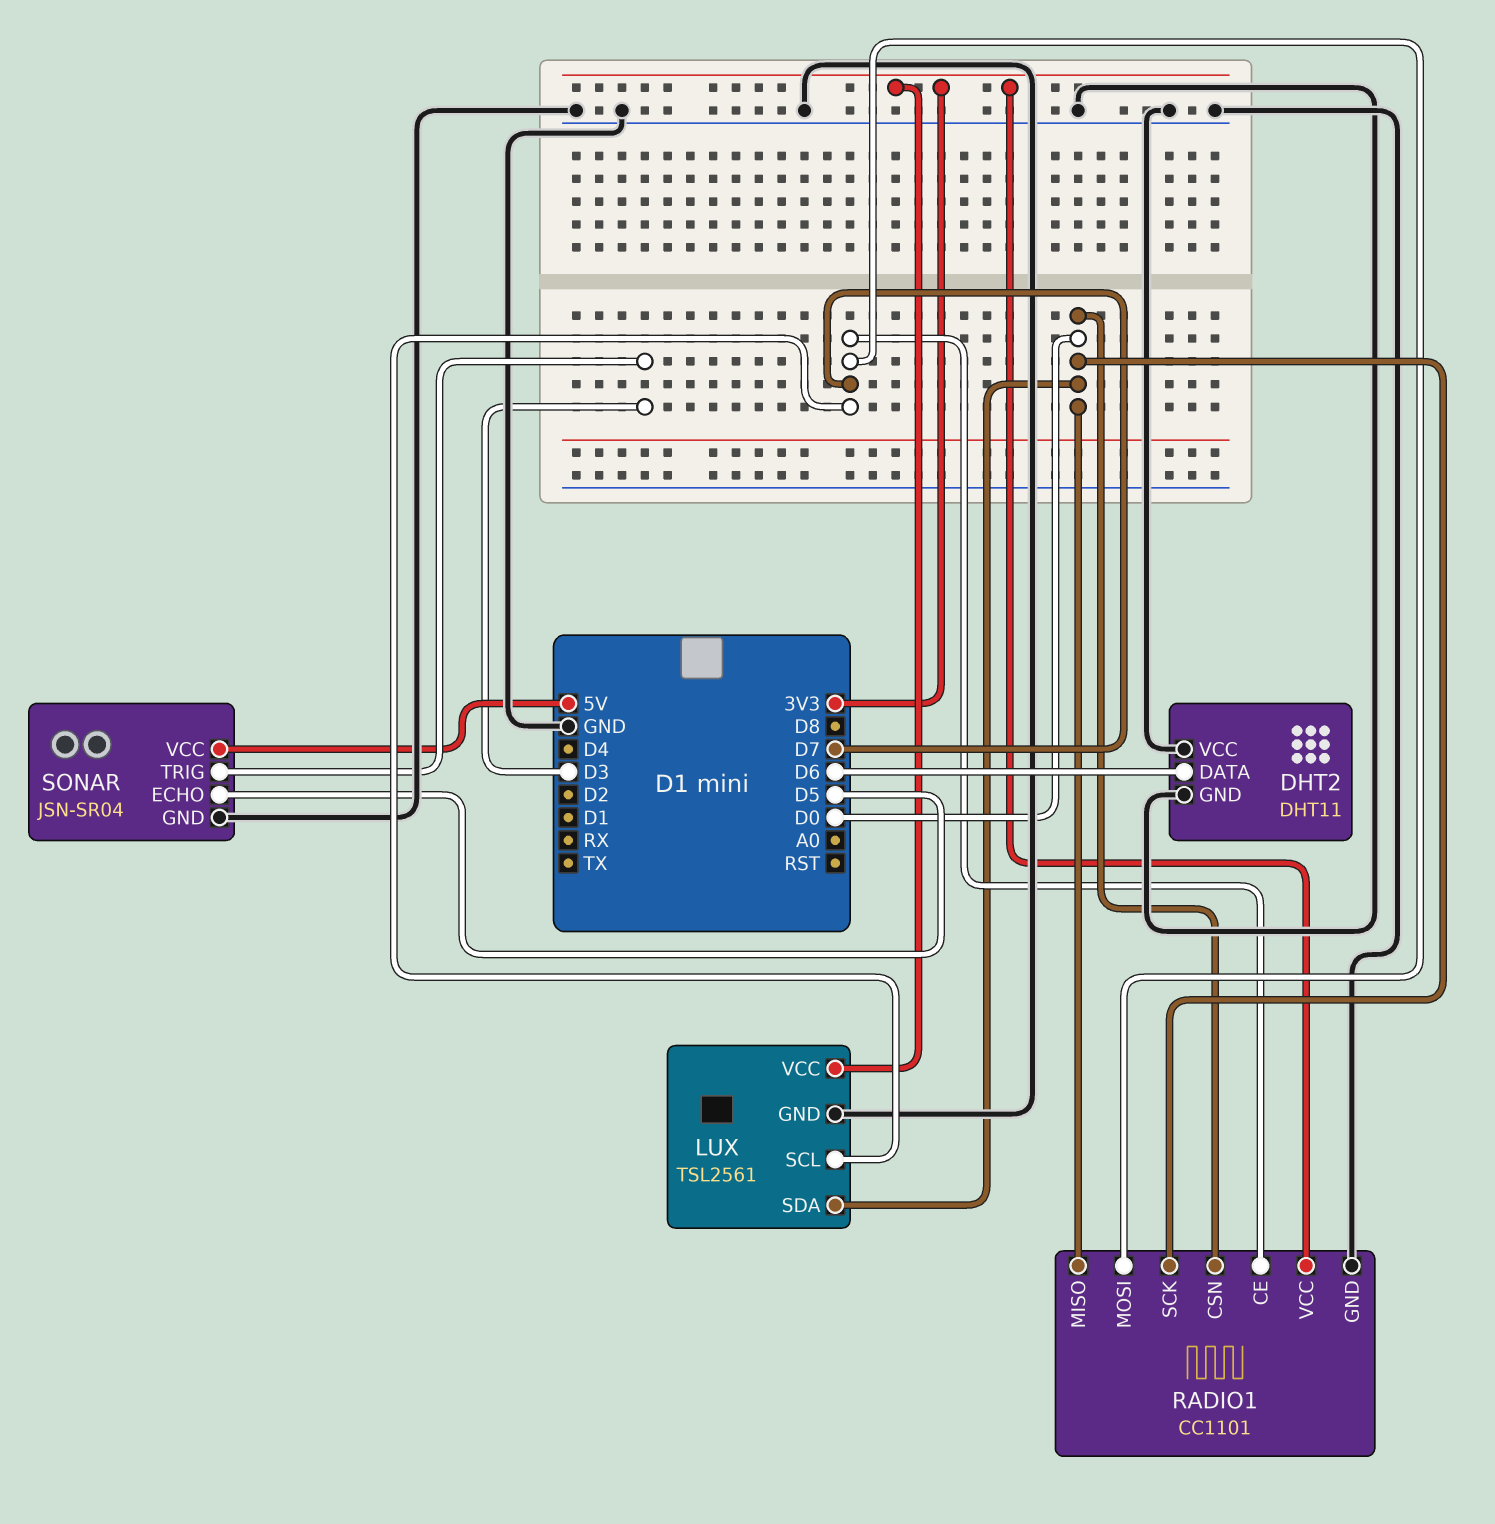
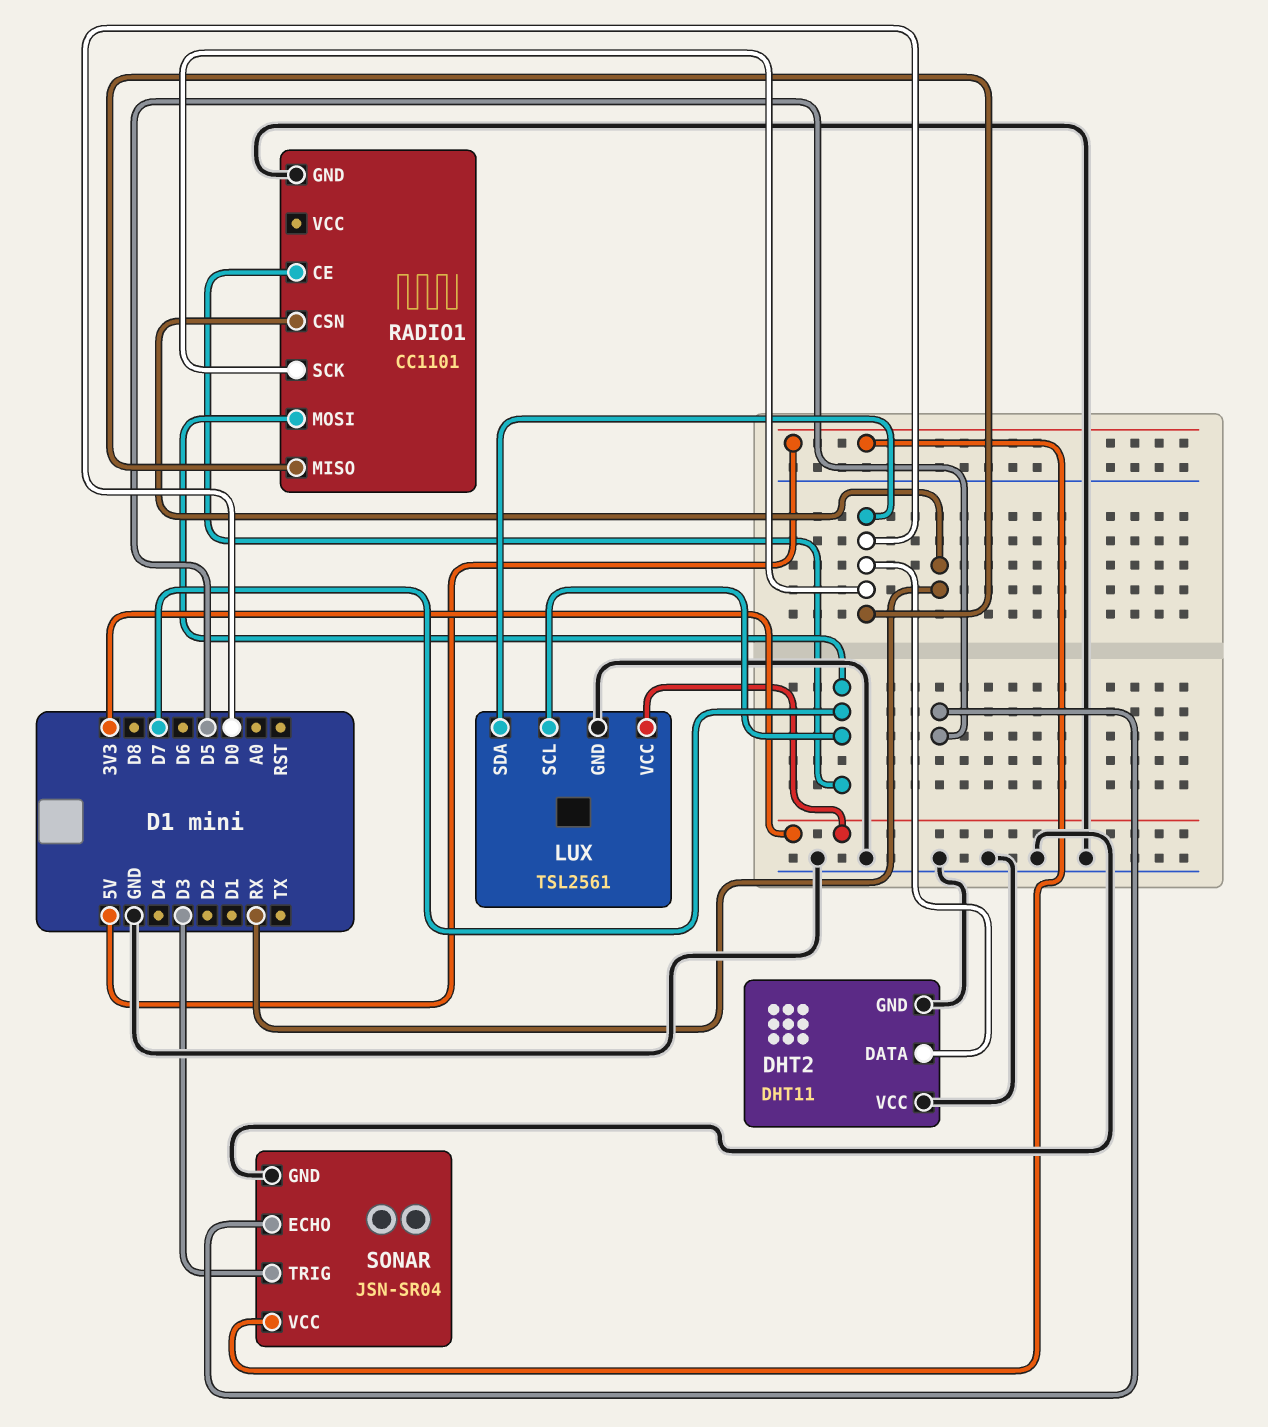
DHT2 pin DATA: D6 -> D0
RADIO1 pin CSN: D0 -> RX
RADIO1 pin VCC: 3V3 -> none

